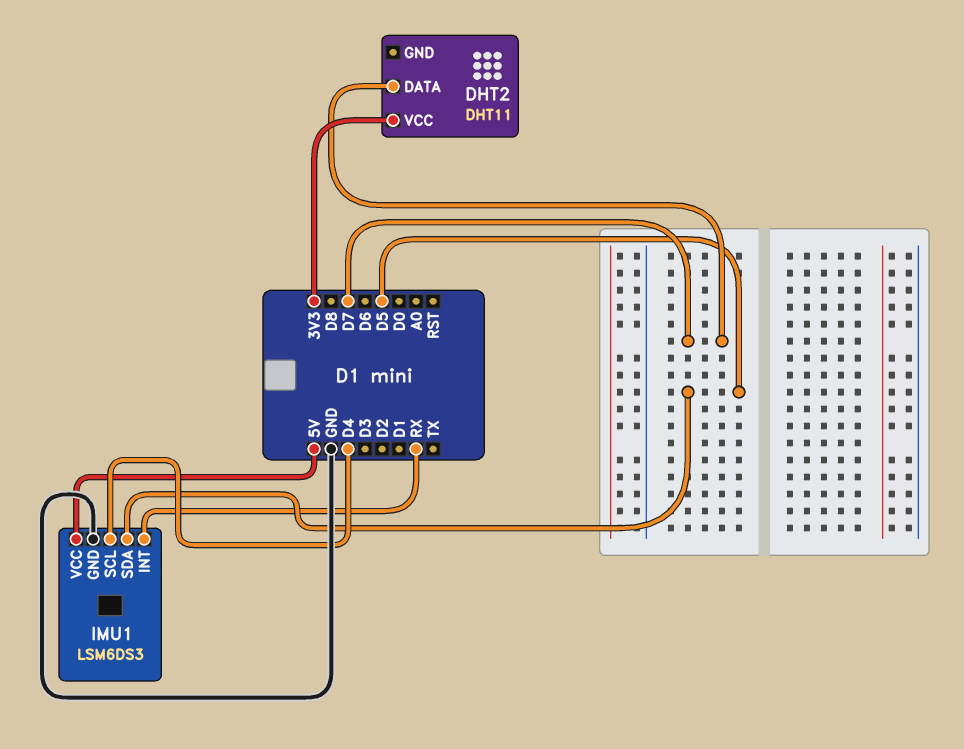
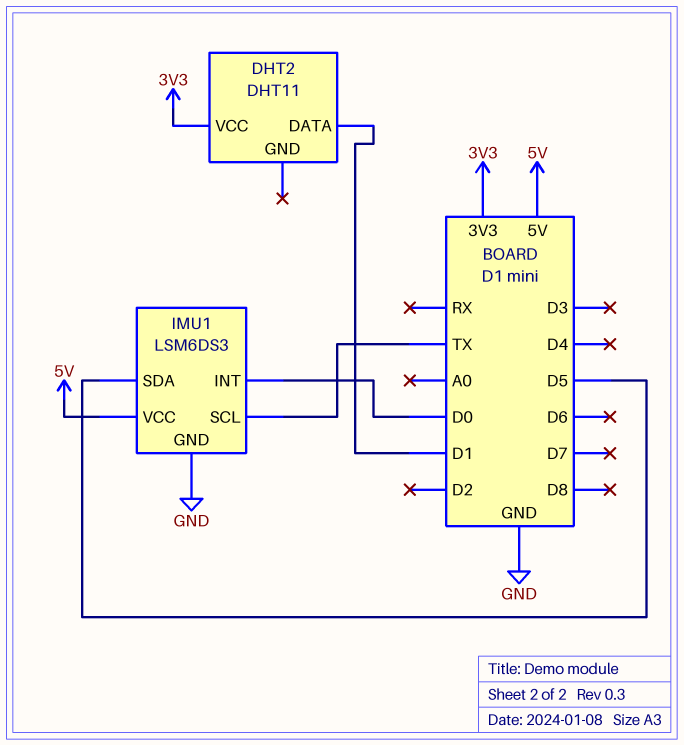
DHT2 pin DATA: D7 -> D1
IMU1 pin INT: RX -> D0
IMU1 pin SCL: D4 -> TX

